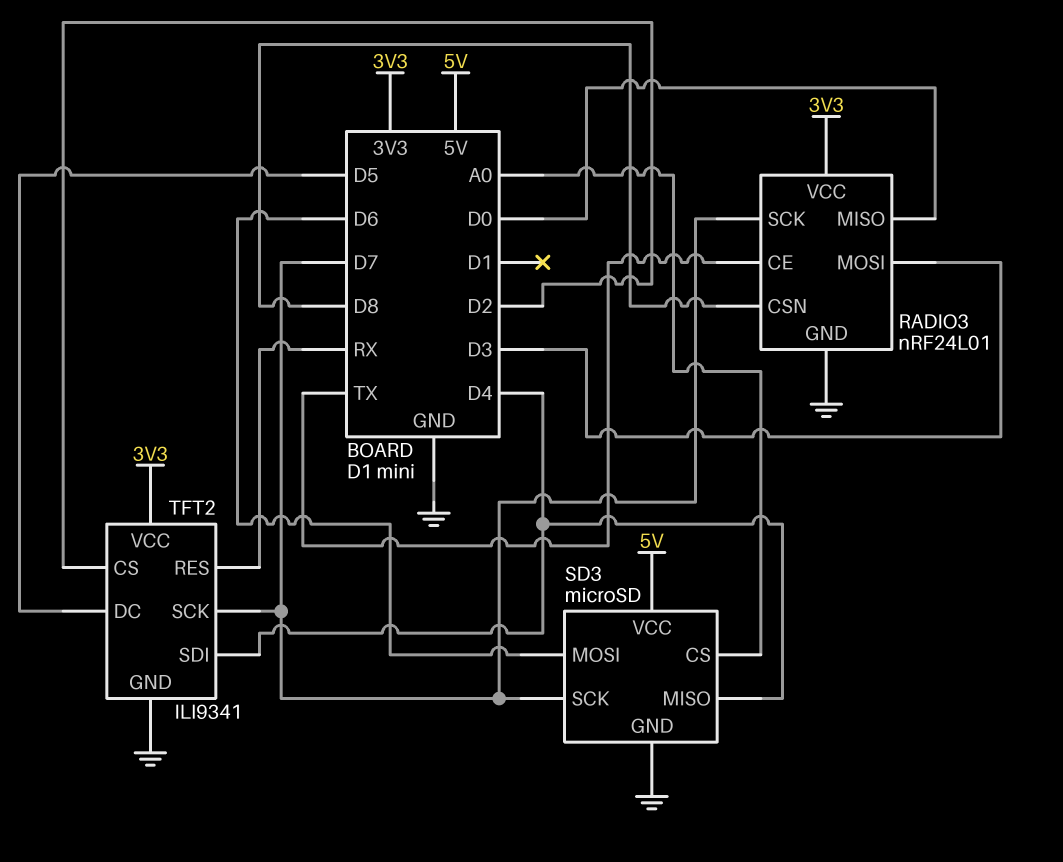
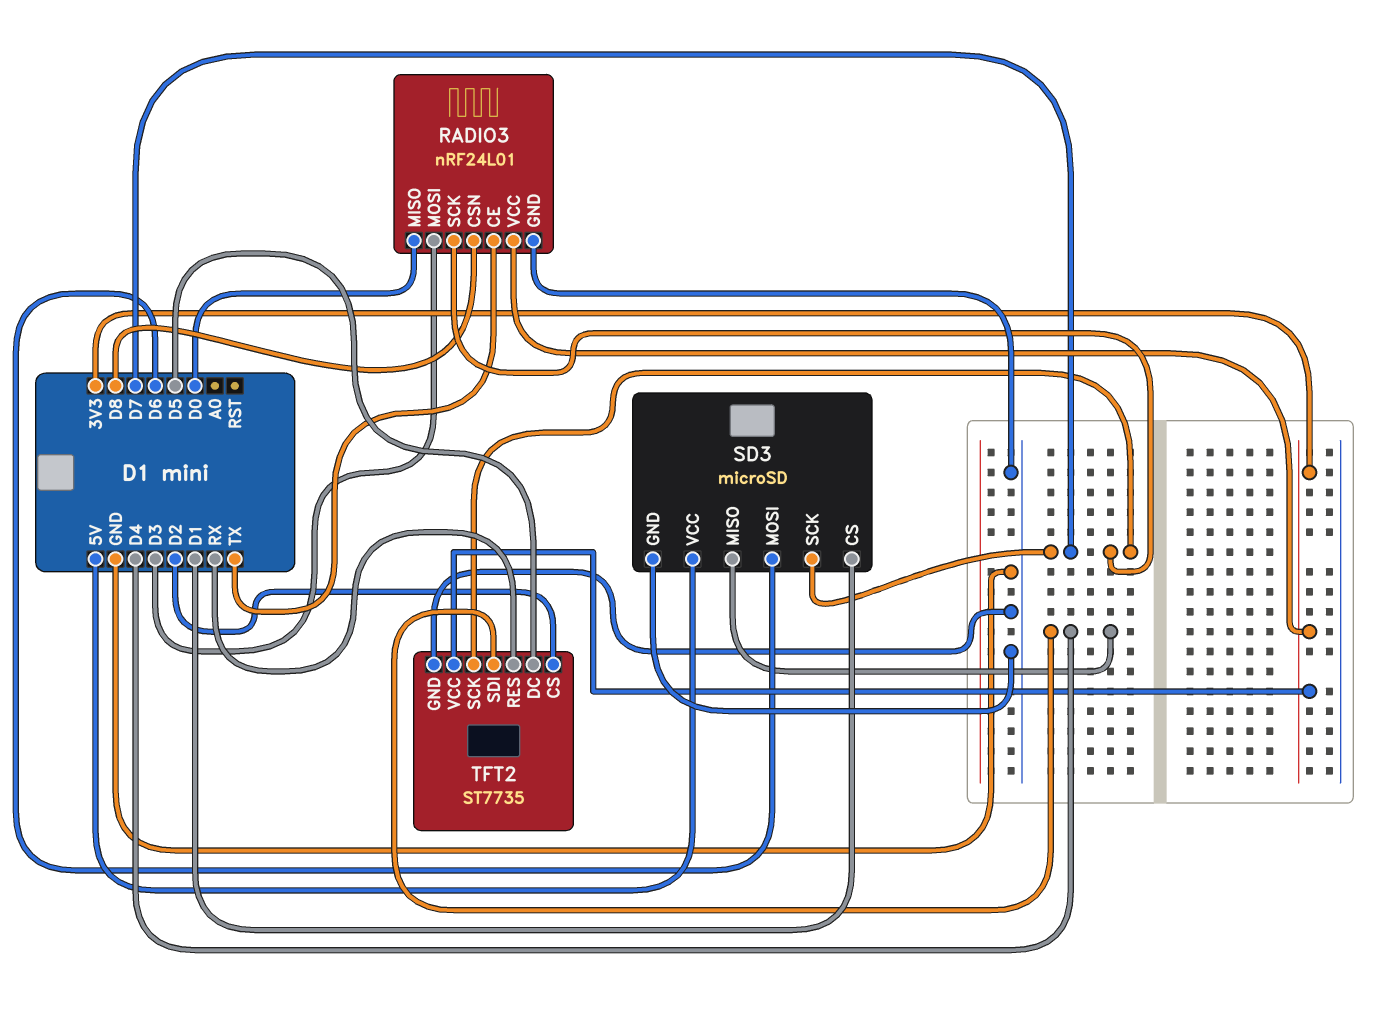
SD3 pin CS: A0 -> D1
TFT2: ILI9341 -> ST7735

